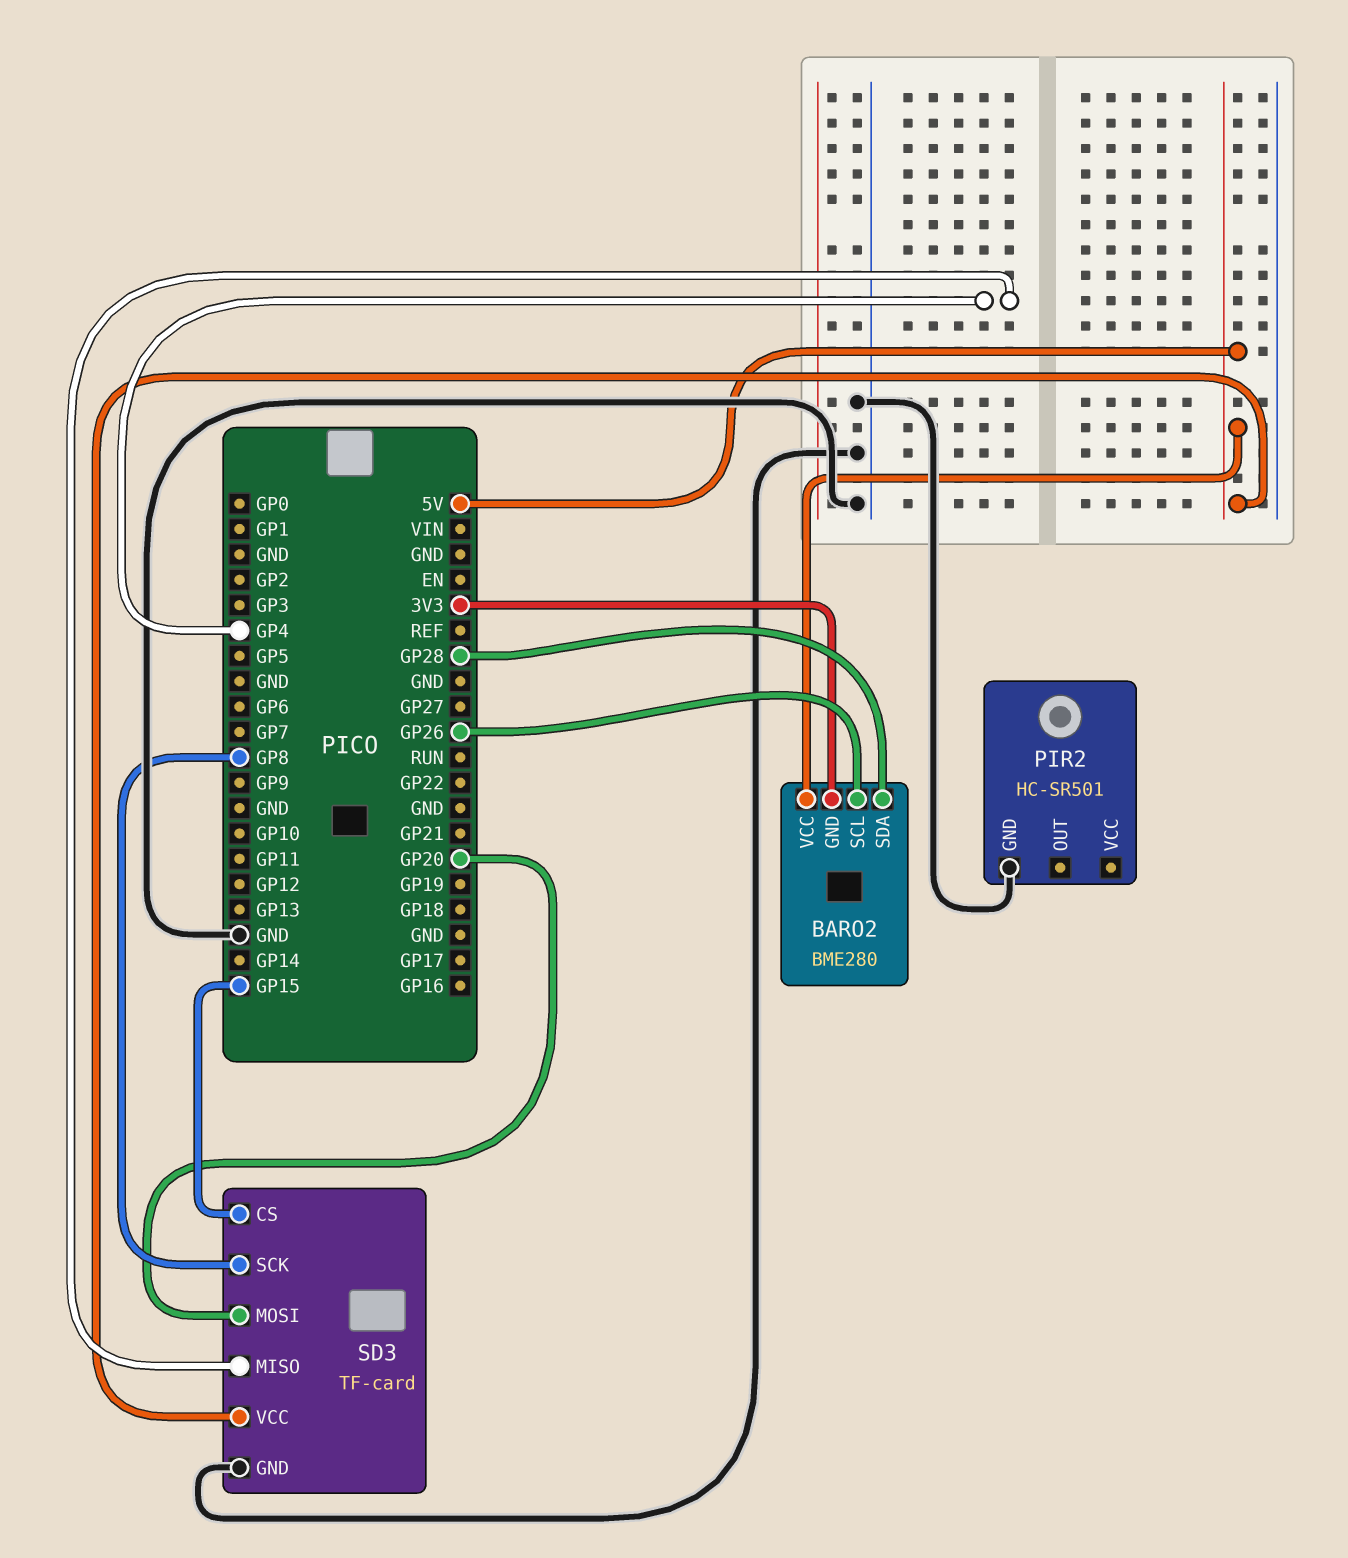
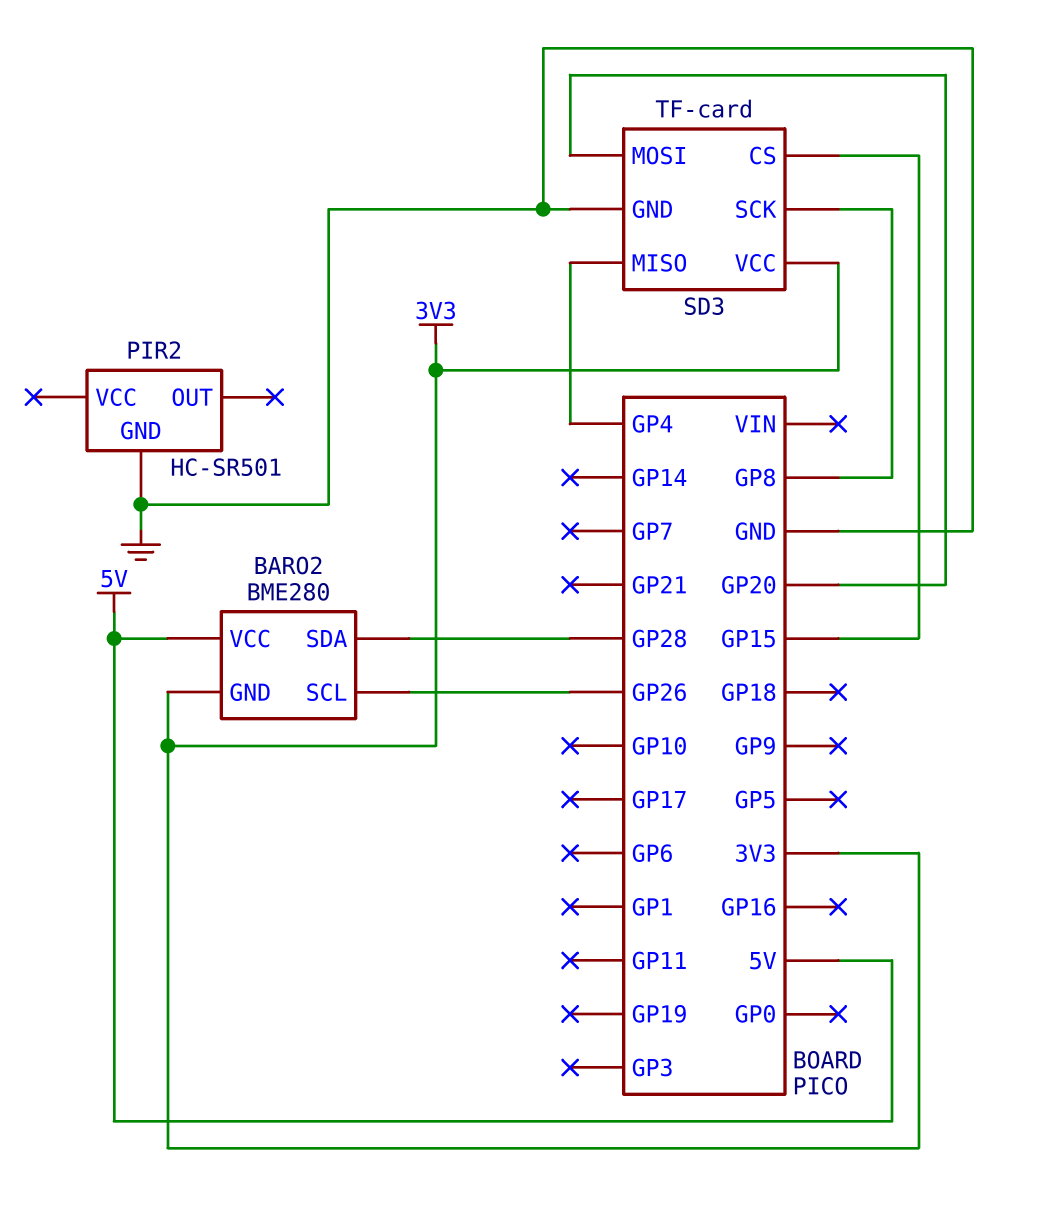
SD3 pin VCC: 5V -> 3V3

